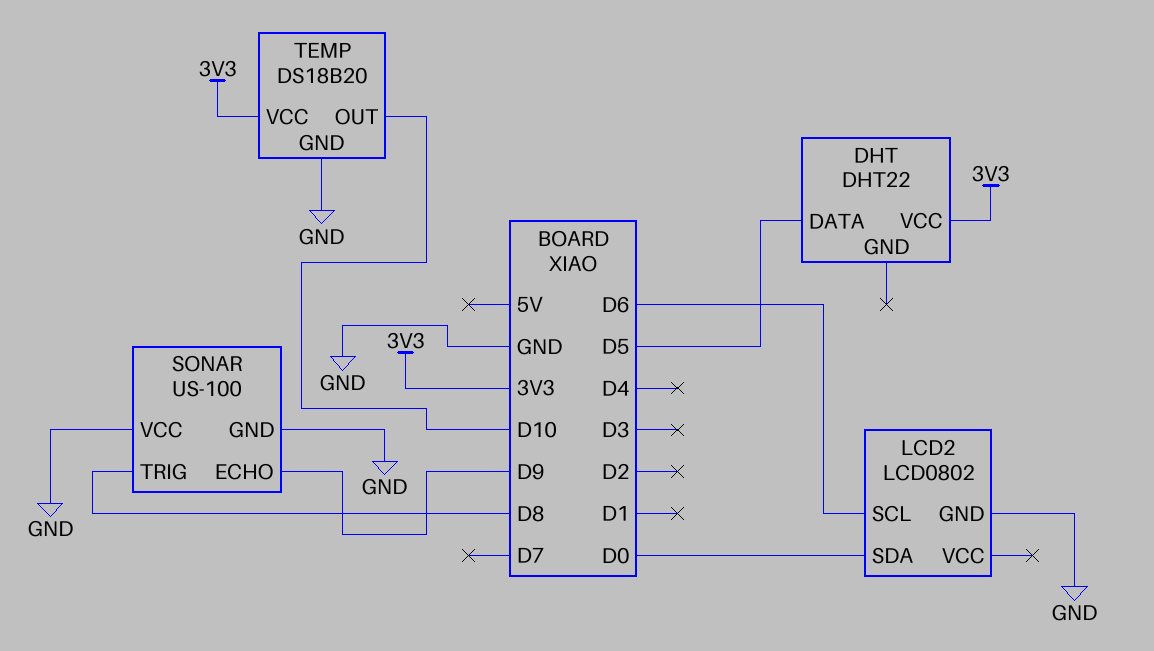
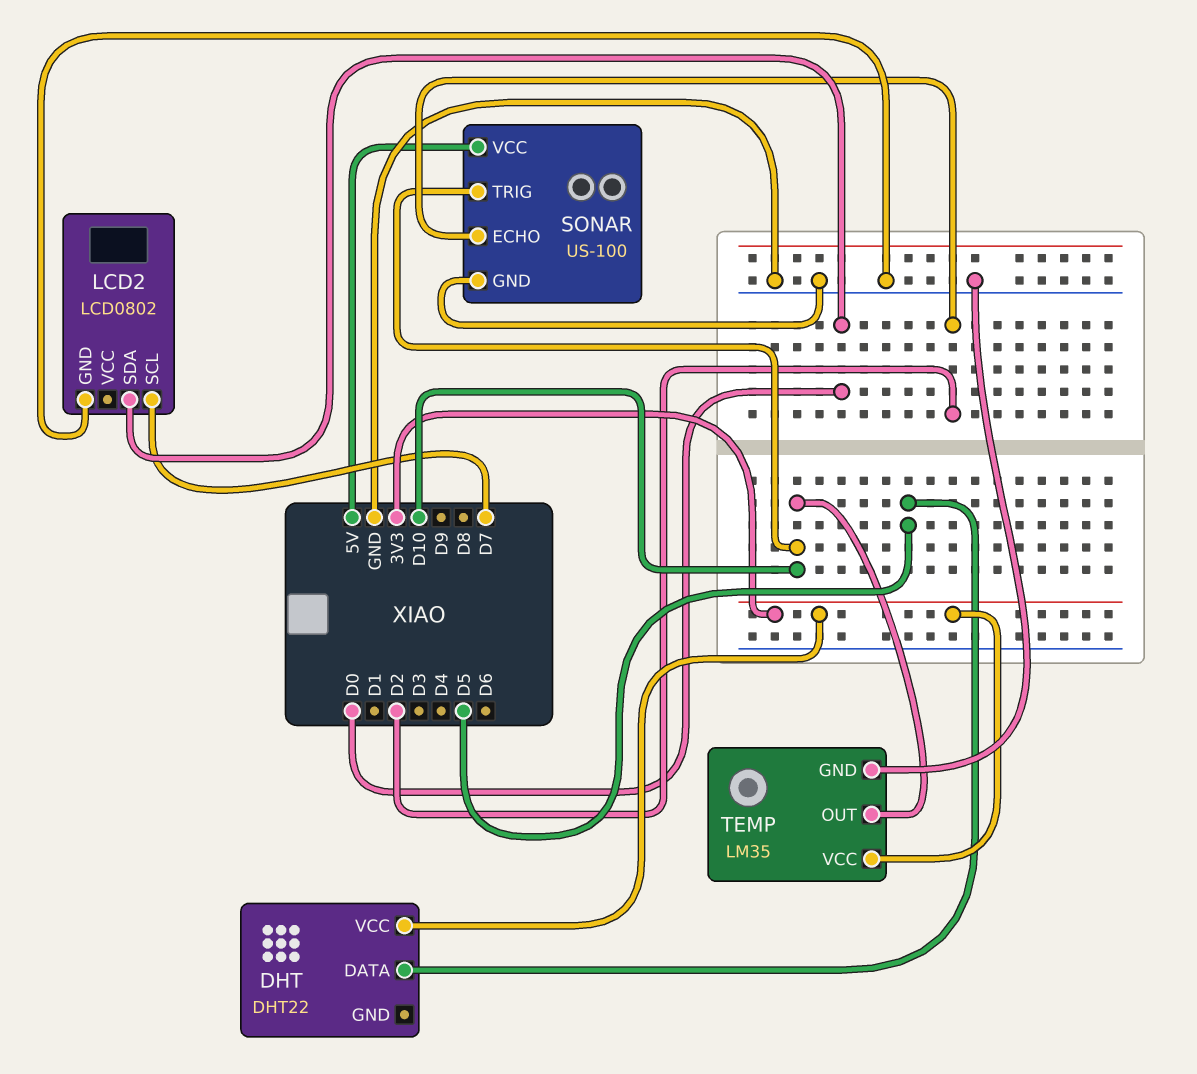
LCD2 pin SCL: D6 -> D7
SONAR pin ECHO: D9 -> D2
SONAR pin TRIG: D8 -> D10
SONAR pin VCC: GND -> 5V
TEMP: DS18B20 -> LM35

